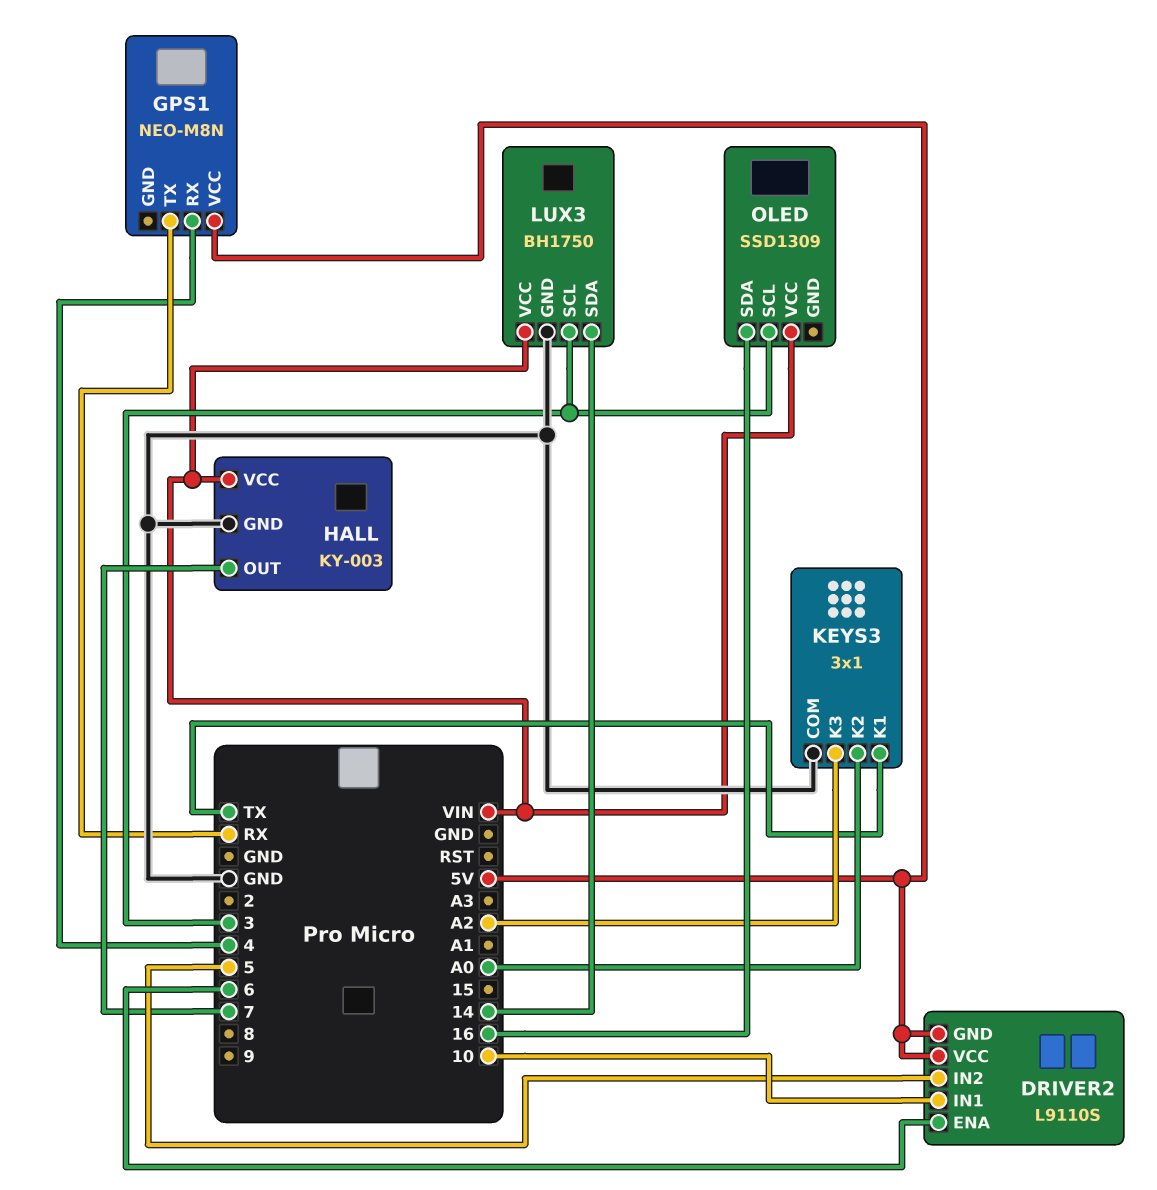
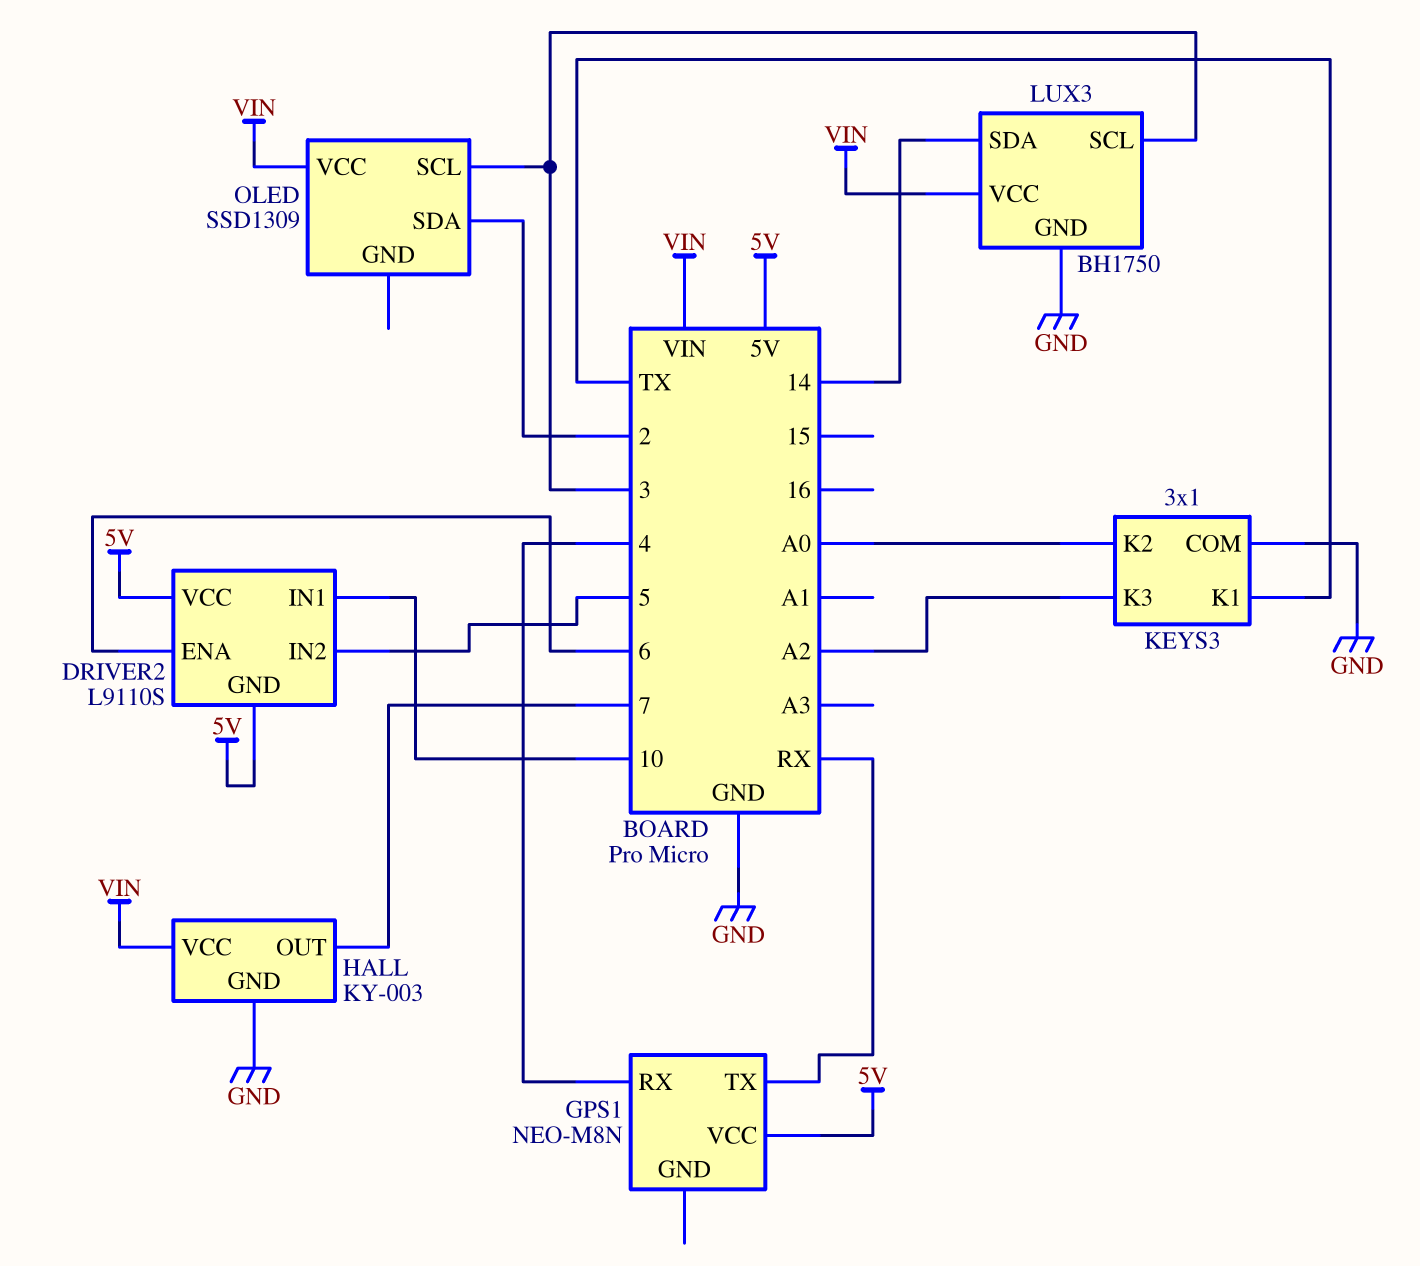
OLED pin SDA: 16 -> 2

